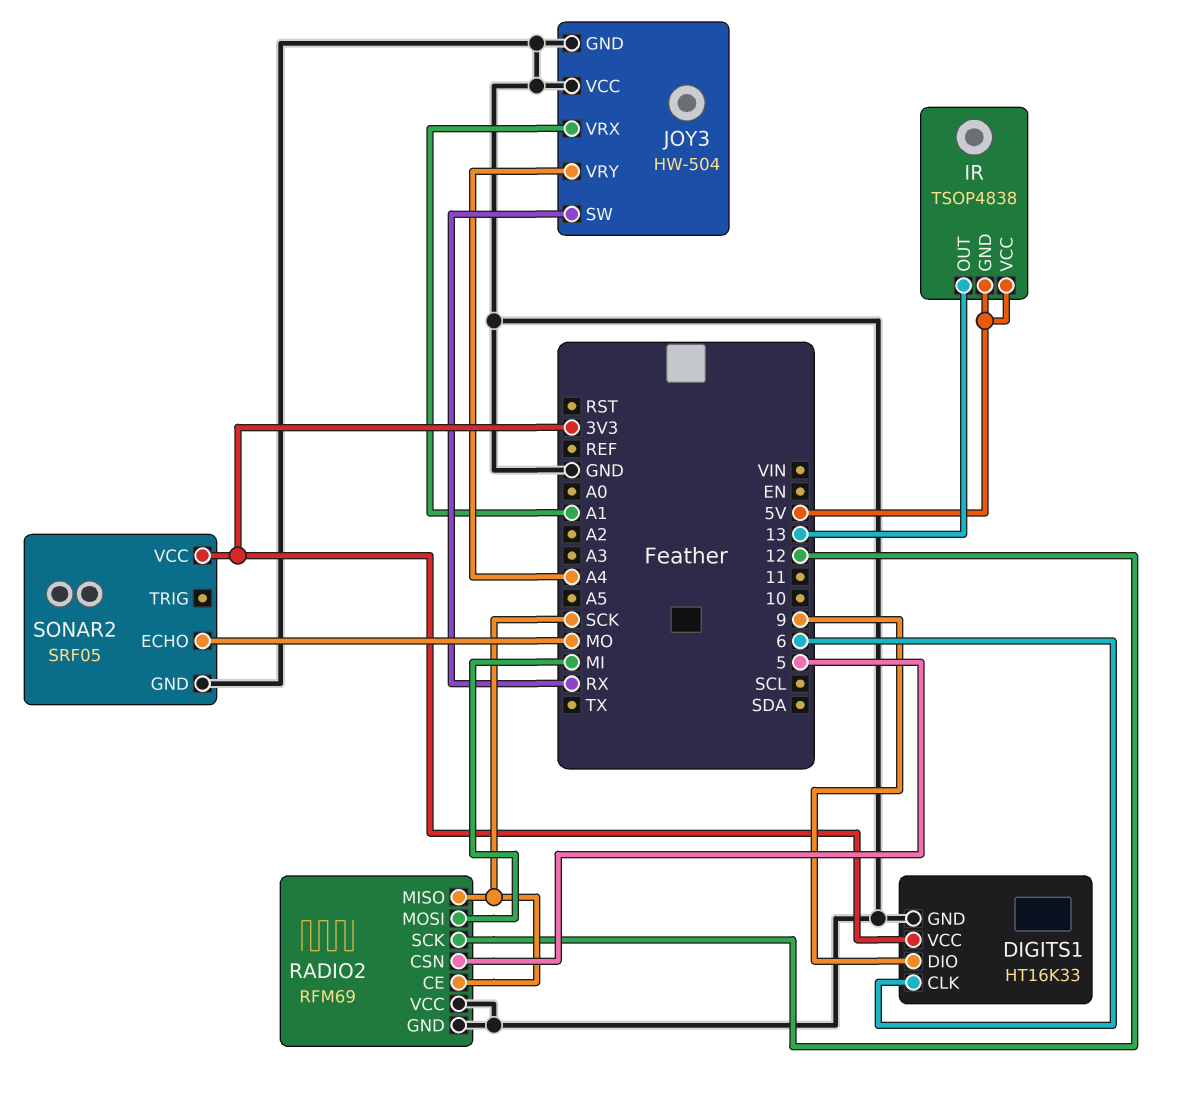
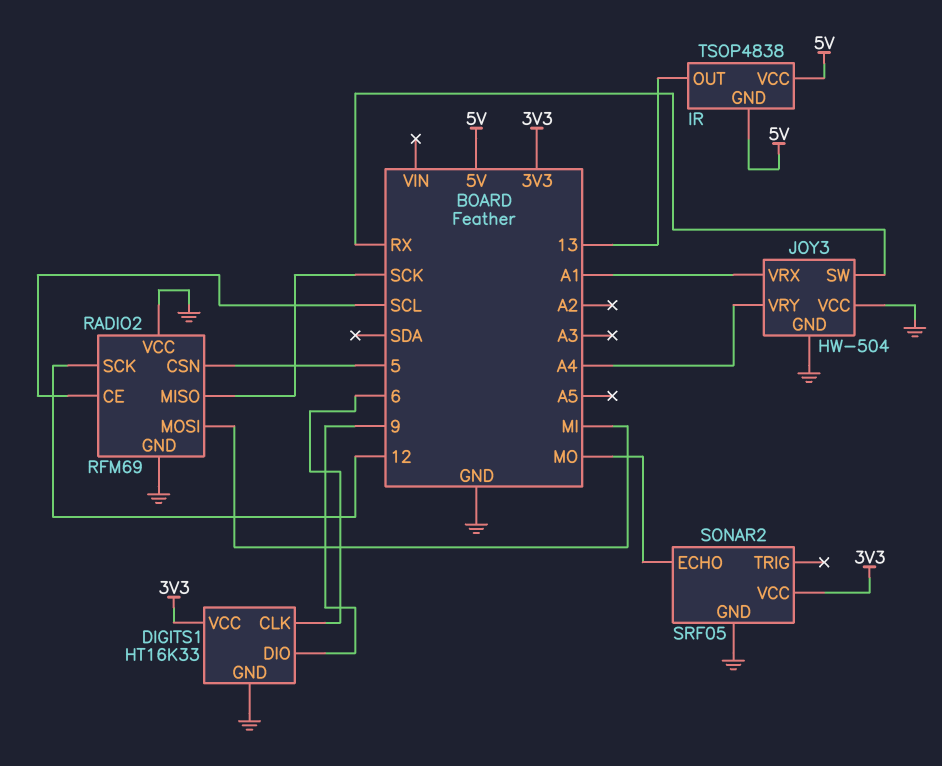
RADIO2 pin CE: SCK -> SCL

